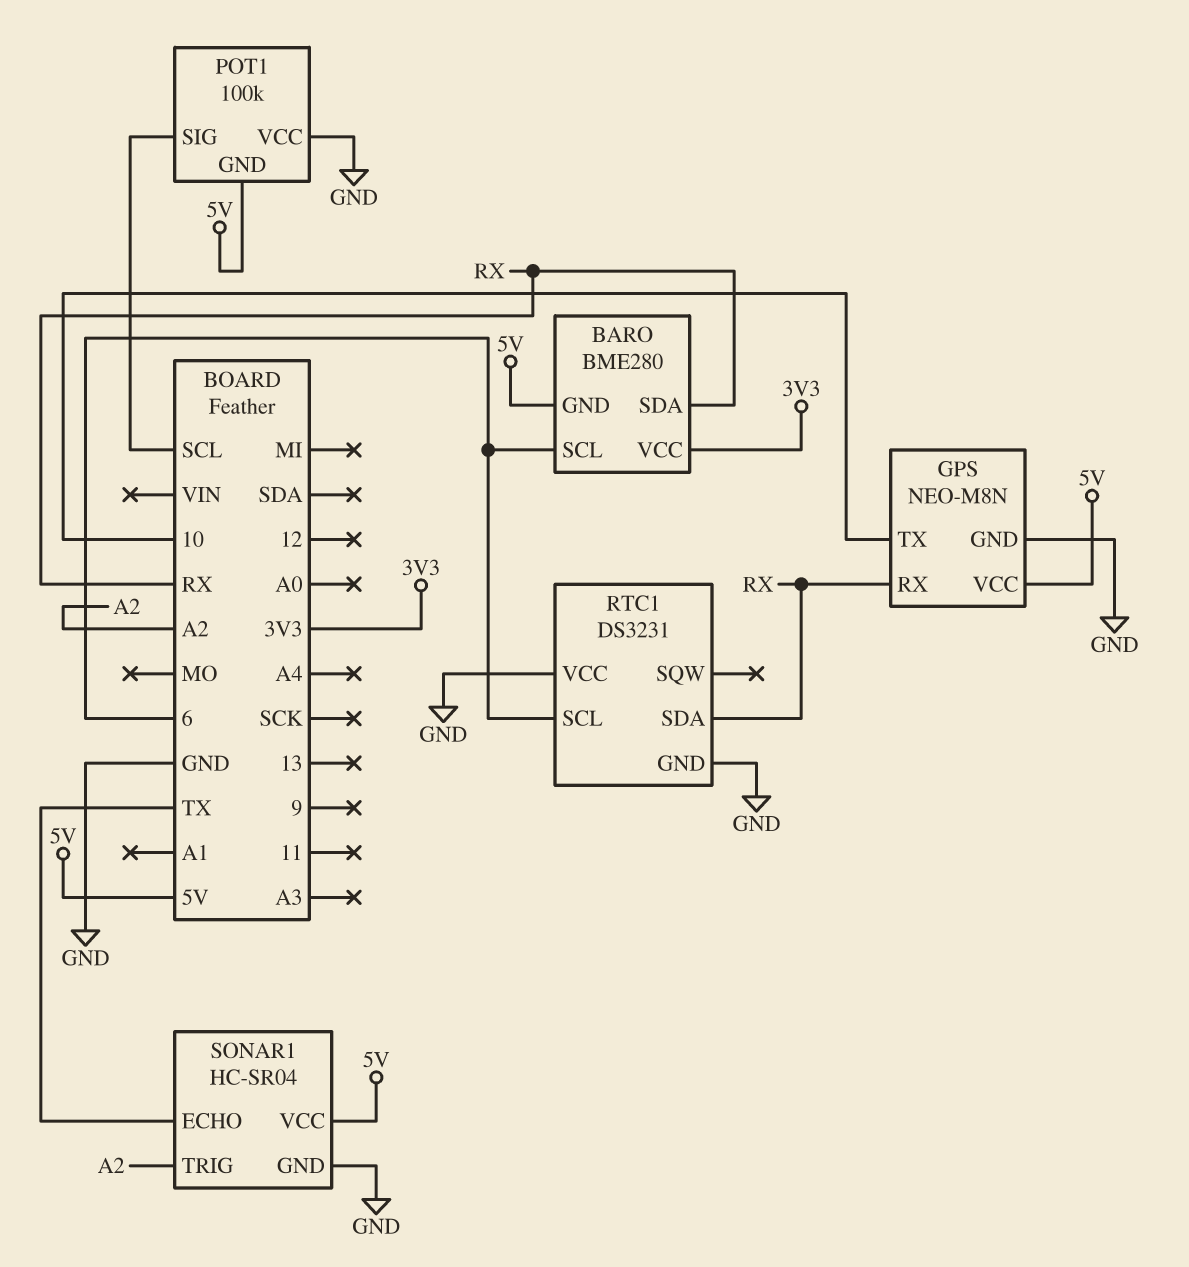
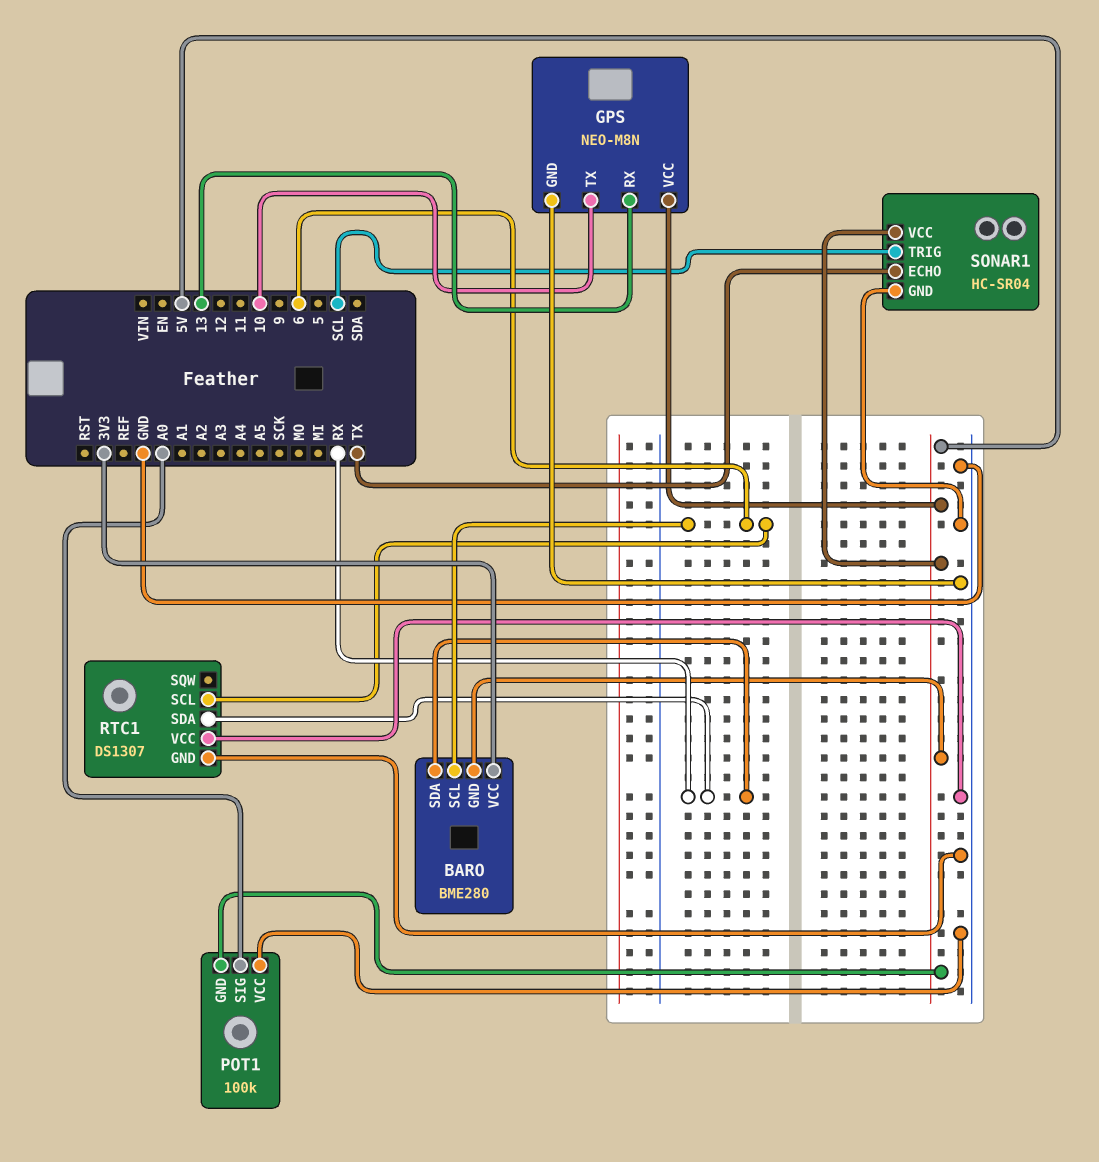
GPS pin RX: RX -> 13
POT1 pin SIG: SCL -> A0
RTC1: DS3231 -> DS1307
SONAR1 pin TRIG: A2 -> SCL

